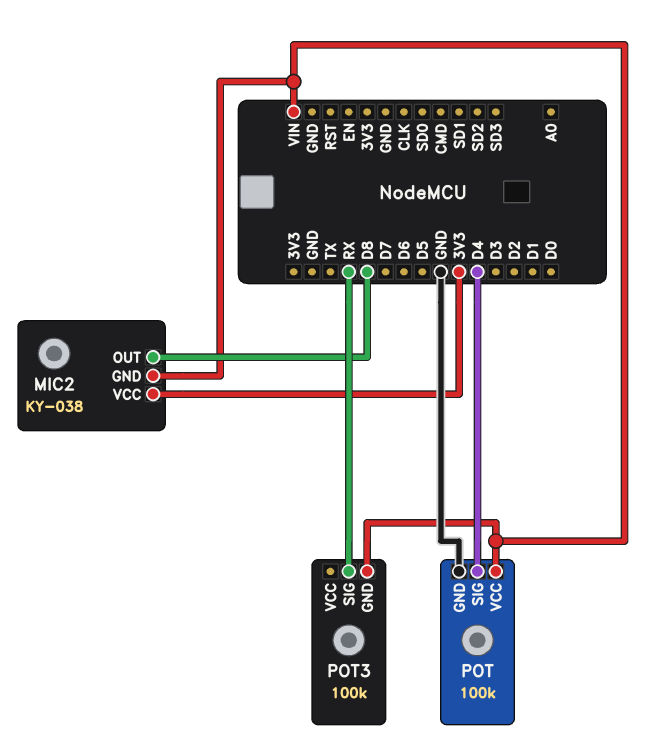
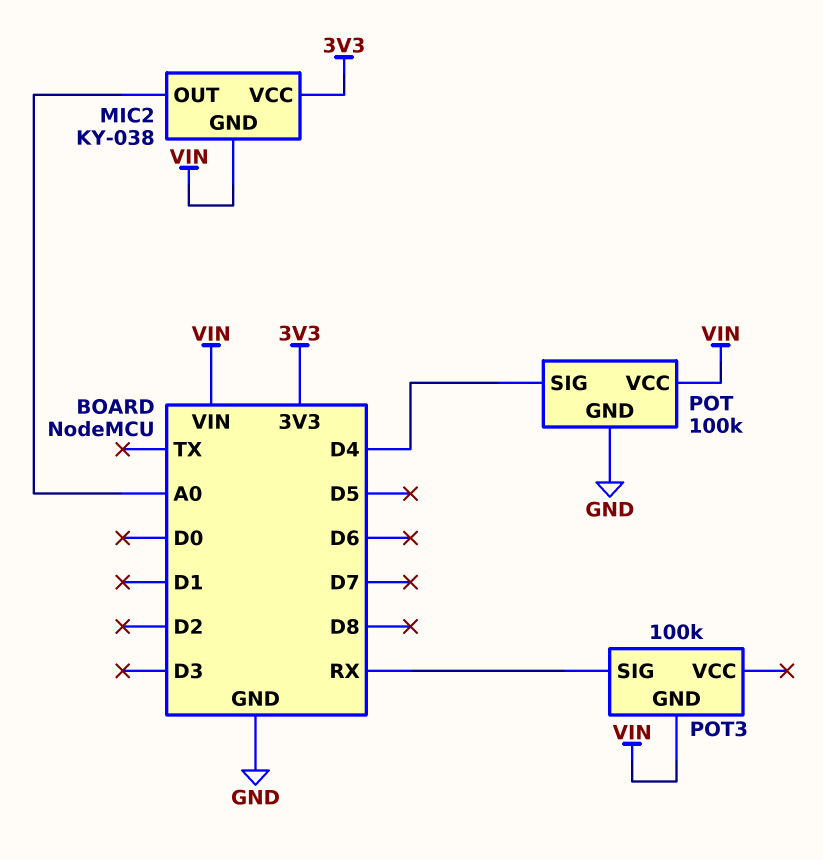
MIC2 pin OUT: D8 -> A0

